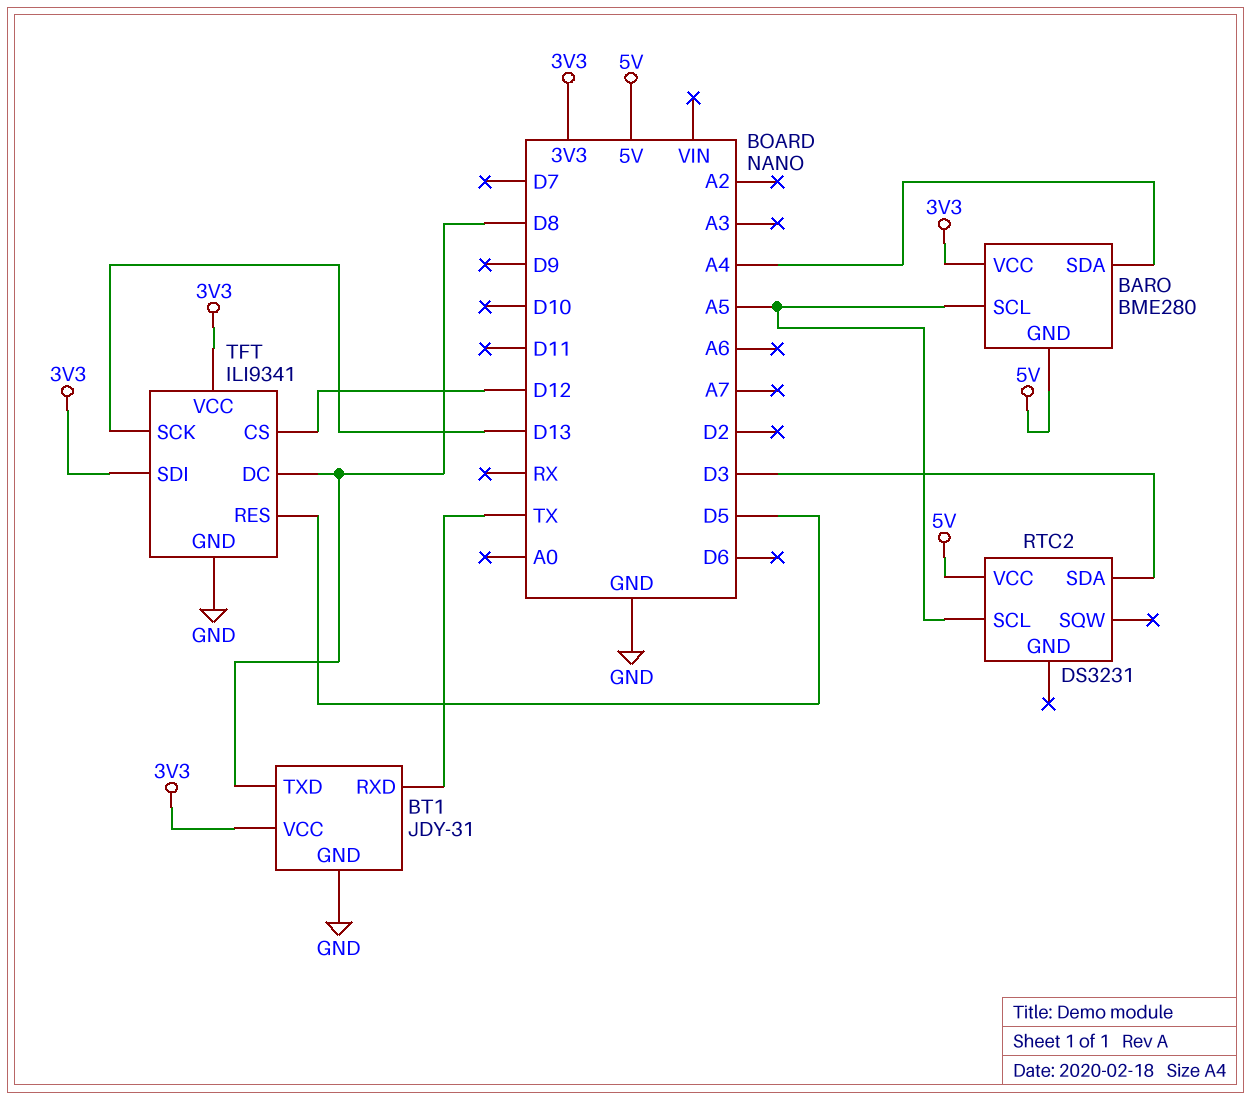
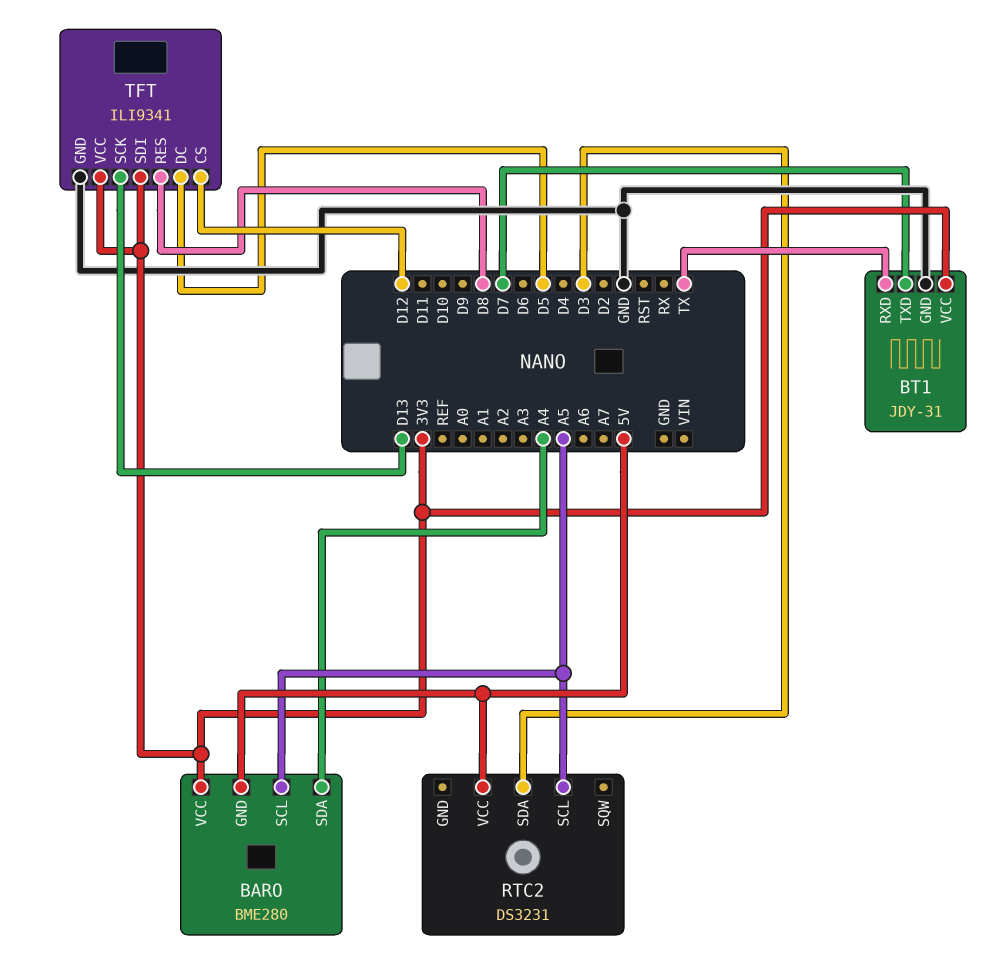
BT1 pin TXD: D8 -> D7
TFT pin DC: D8 -> D5
TFT pin RES: D5 -> D8

